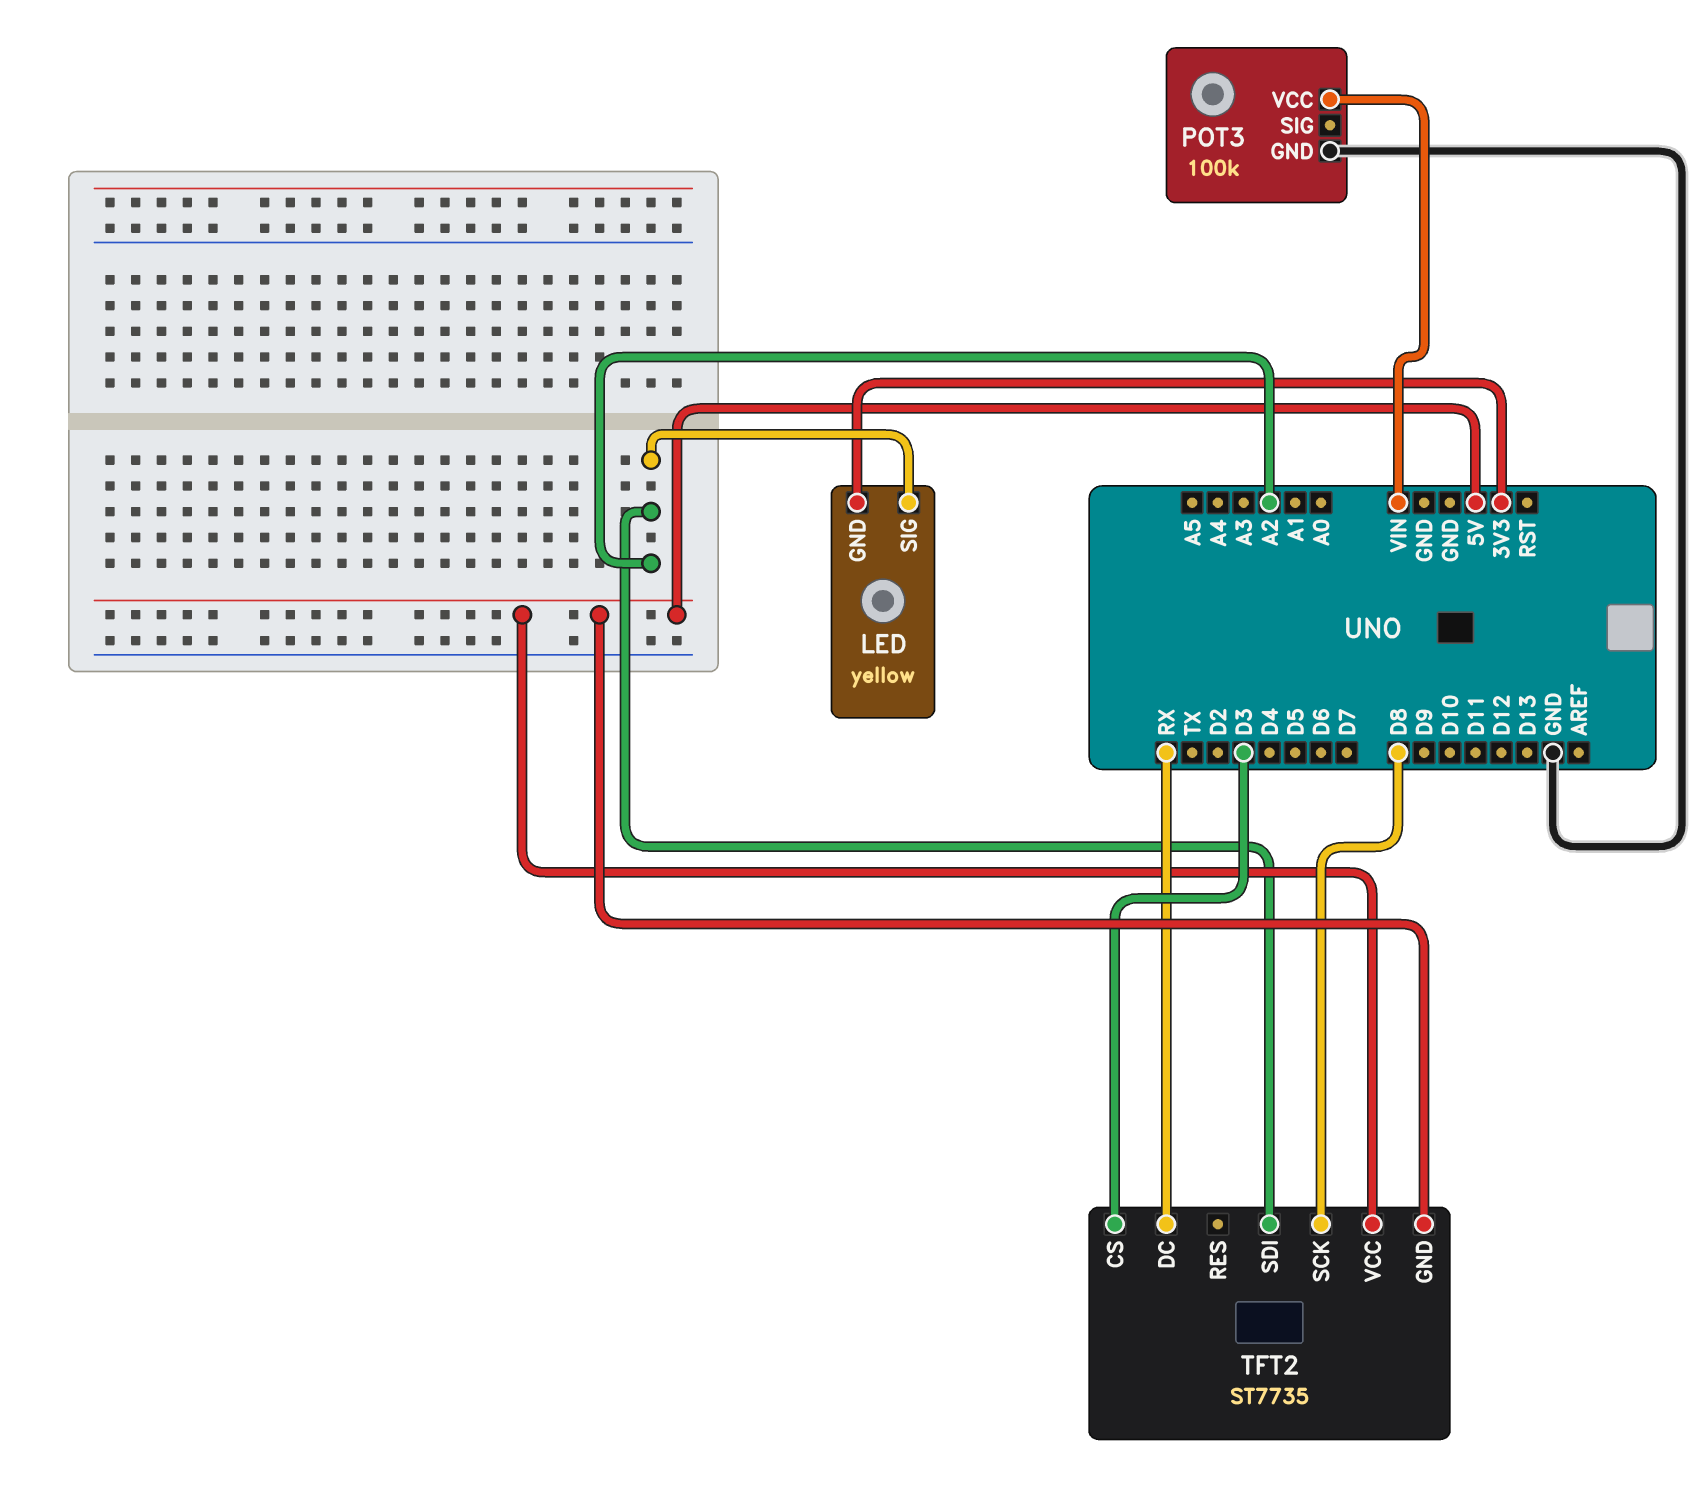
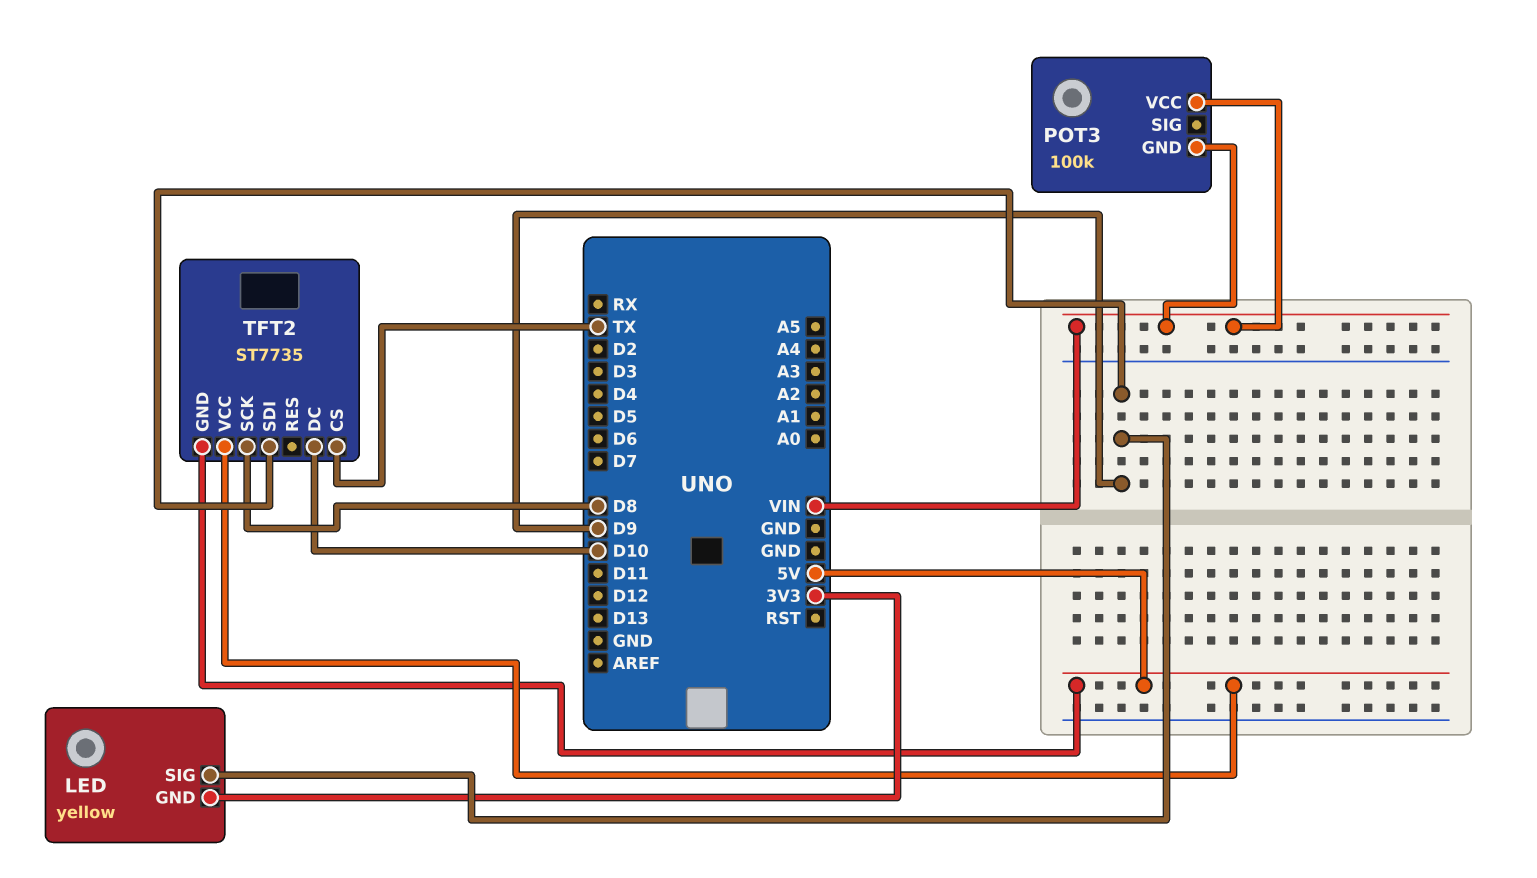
LED pin SIG: A2 -> D9
POT3 pin GND: GND -> VIN
TFT2 pin CS: D3 -> TX
TFT2 pin DC: RX -> D10
TFT2 pin SDI: A2 -> D9

